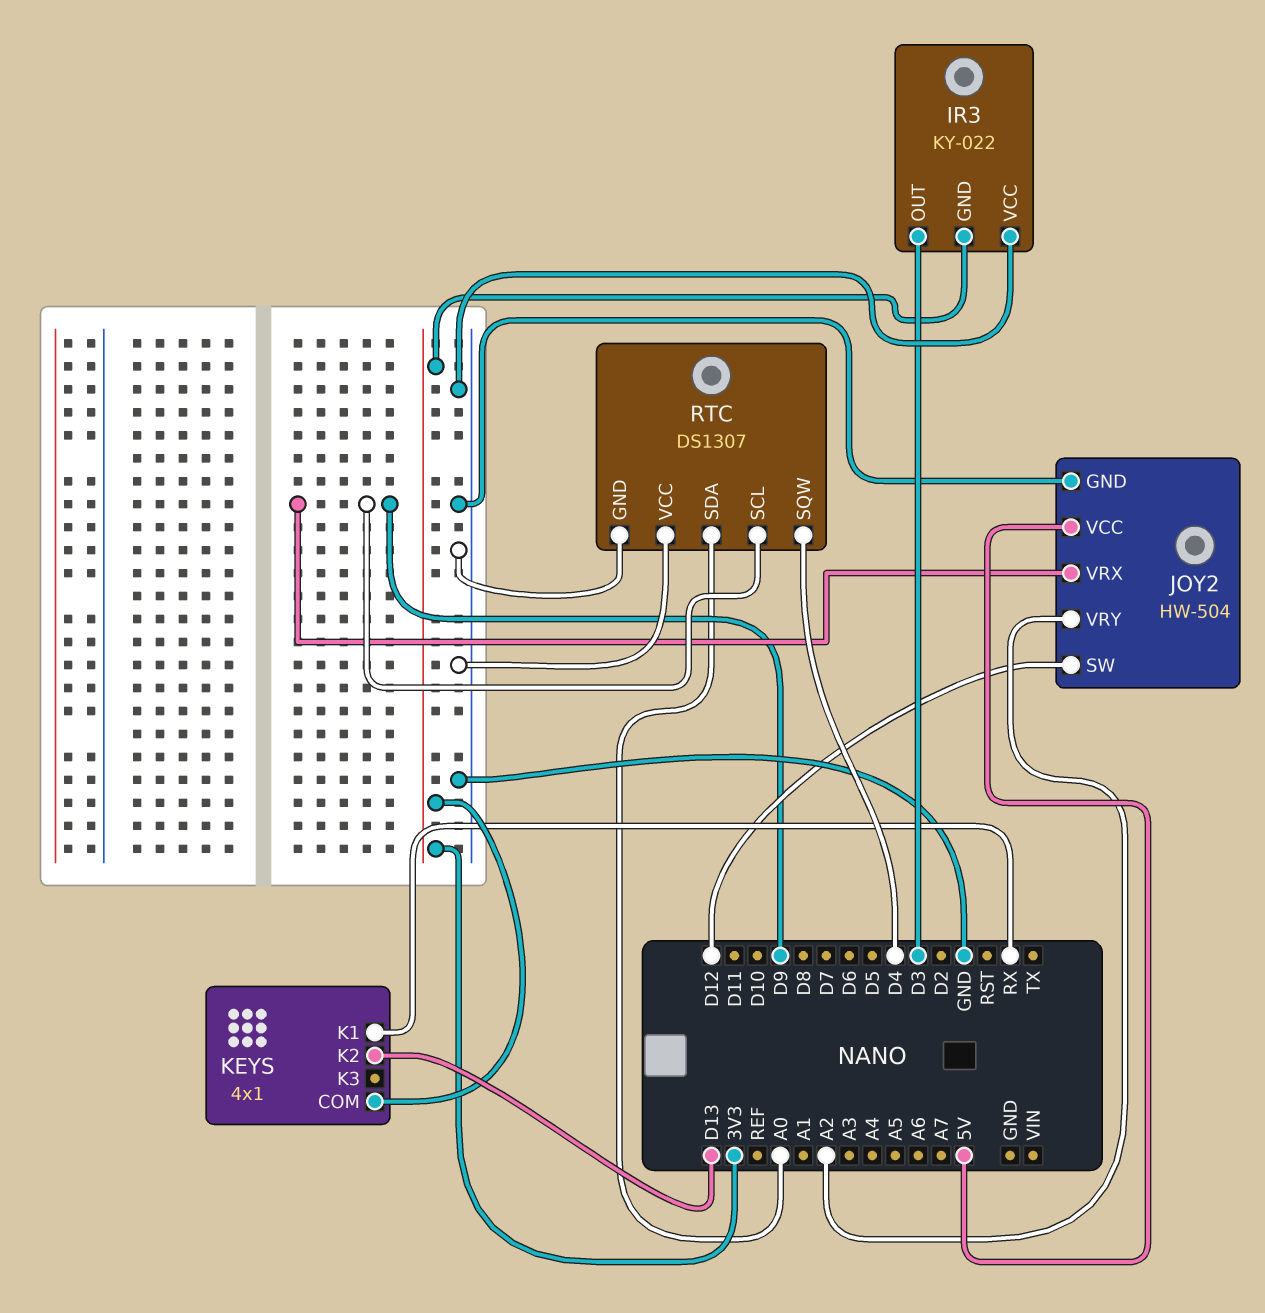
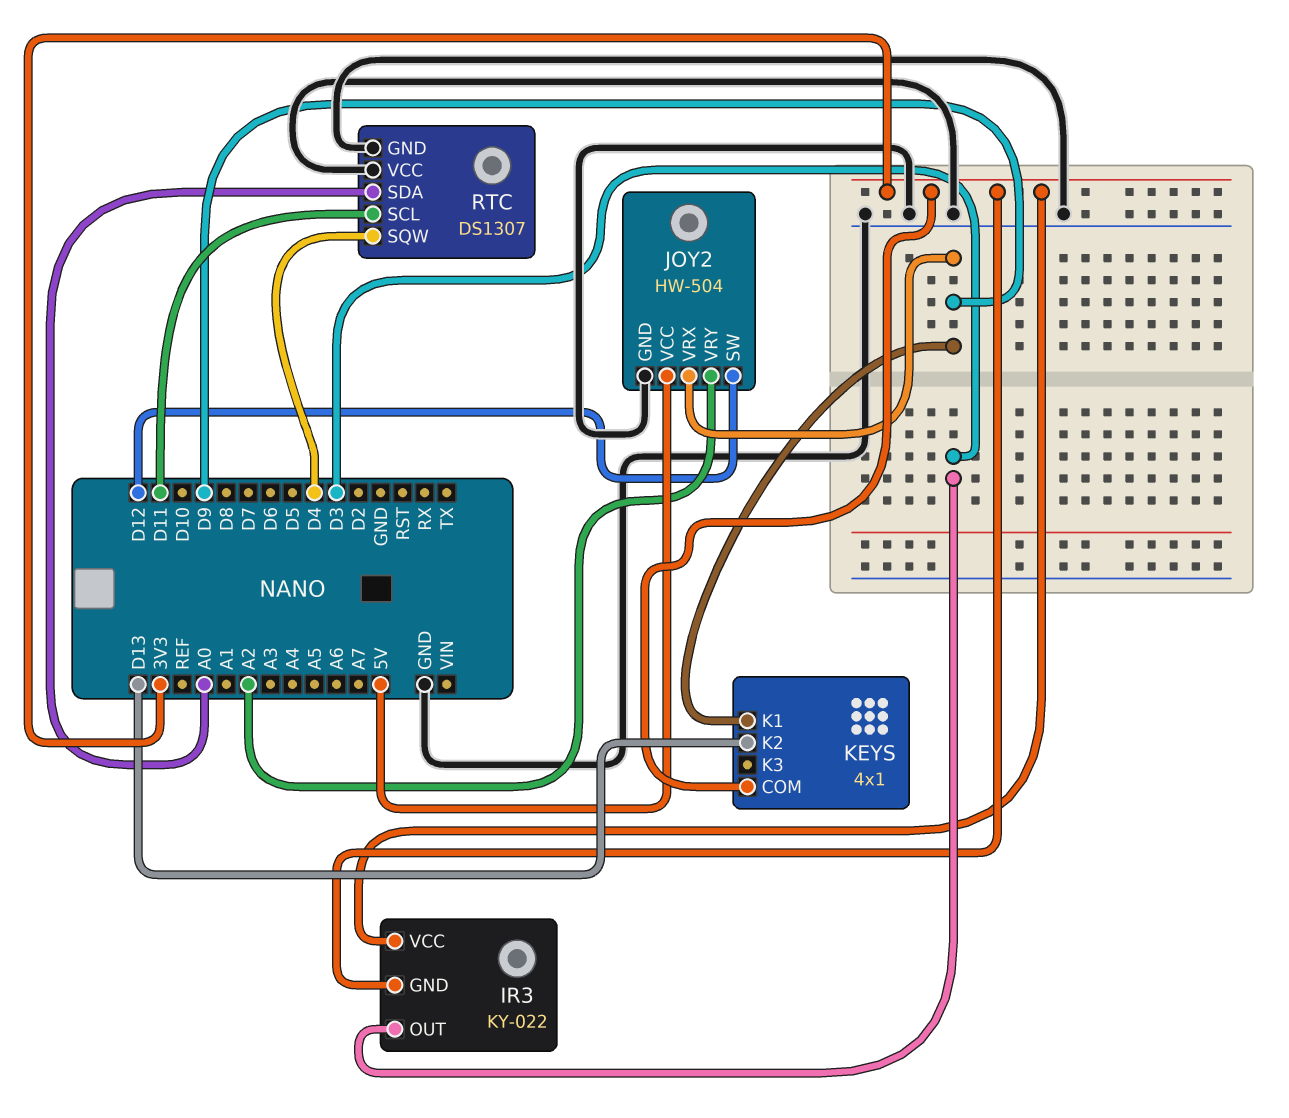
IR3 pin VCC: GND -> 3V3
KEYS pin K1: RX -> D9
RTC pin SCL: D9 -> D11

